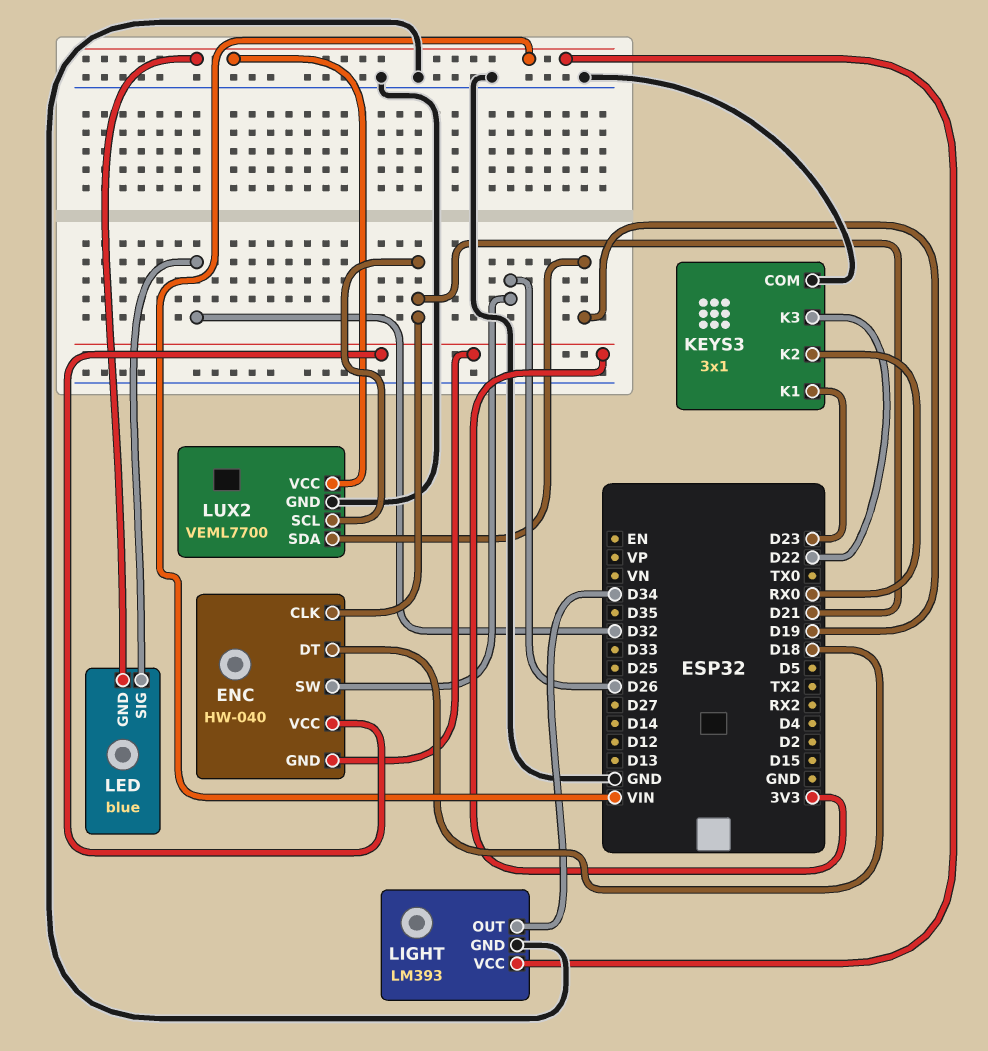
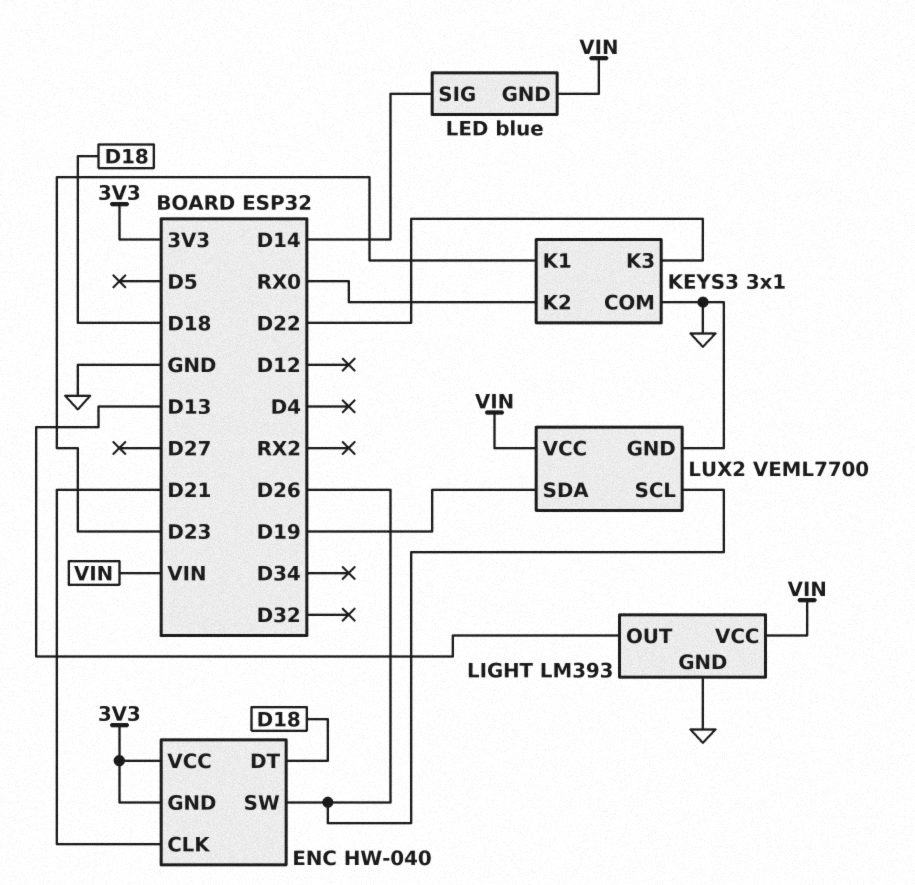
LED pin SIG: D32 -> D14
LIGHT pin OUT: D34 -> D13
LUX2 pin SCL: D21 -> D26

